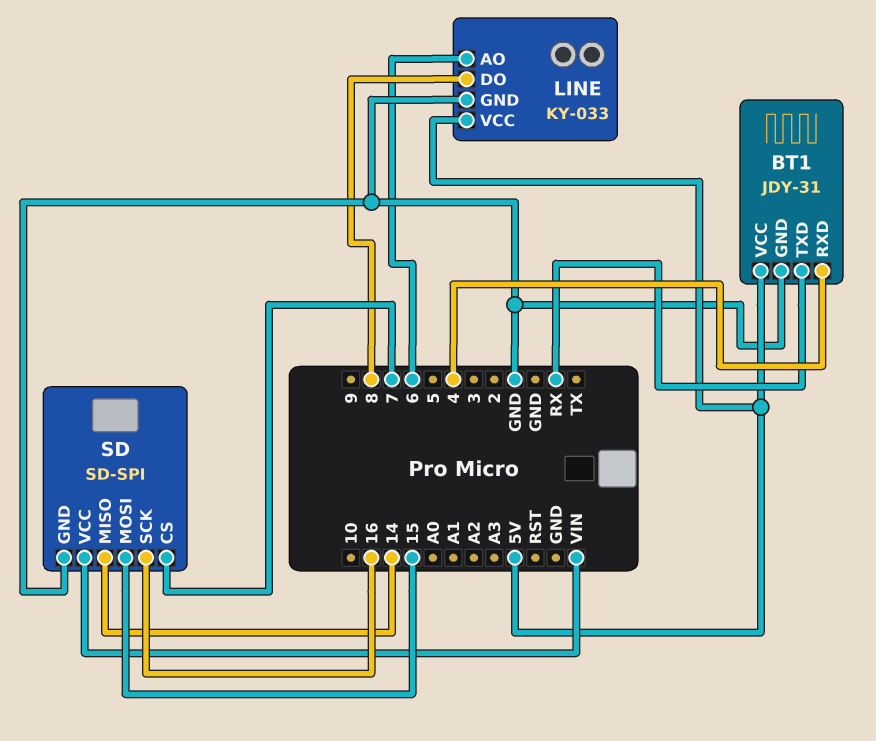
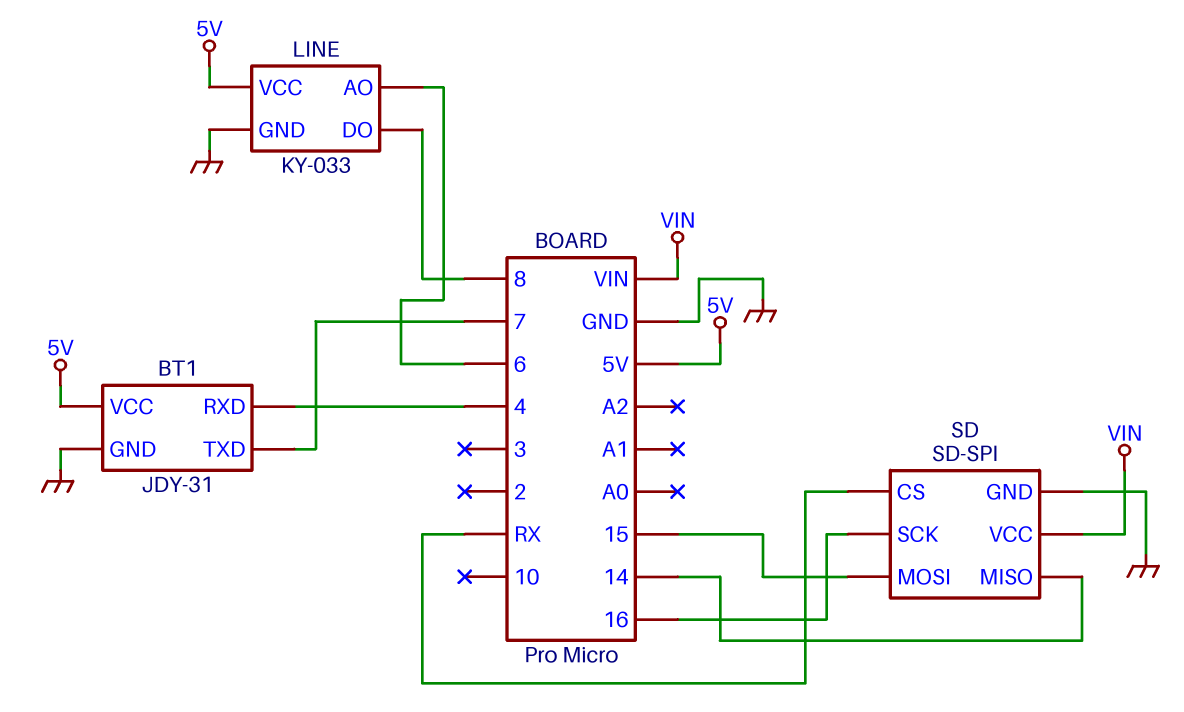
BT1 pin TXD: RX -> 7
SD pin CS: 7 -> RX

